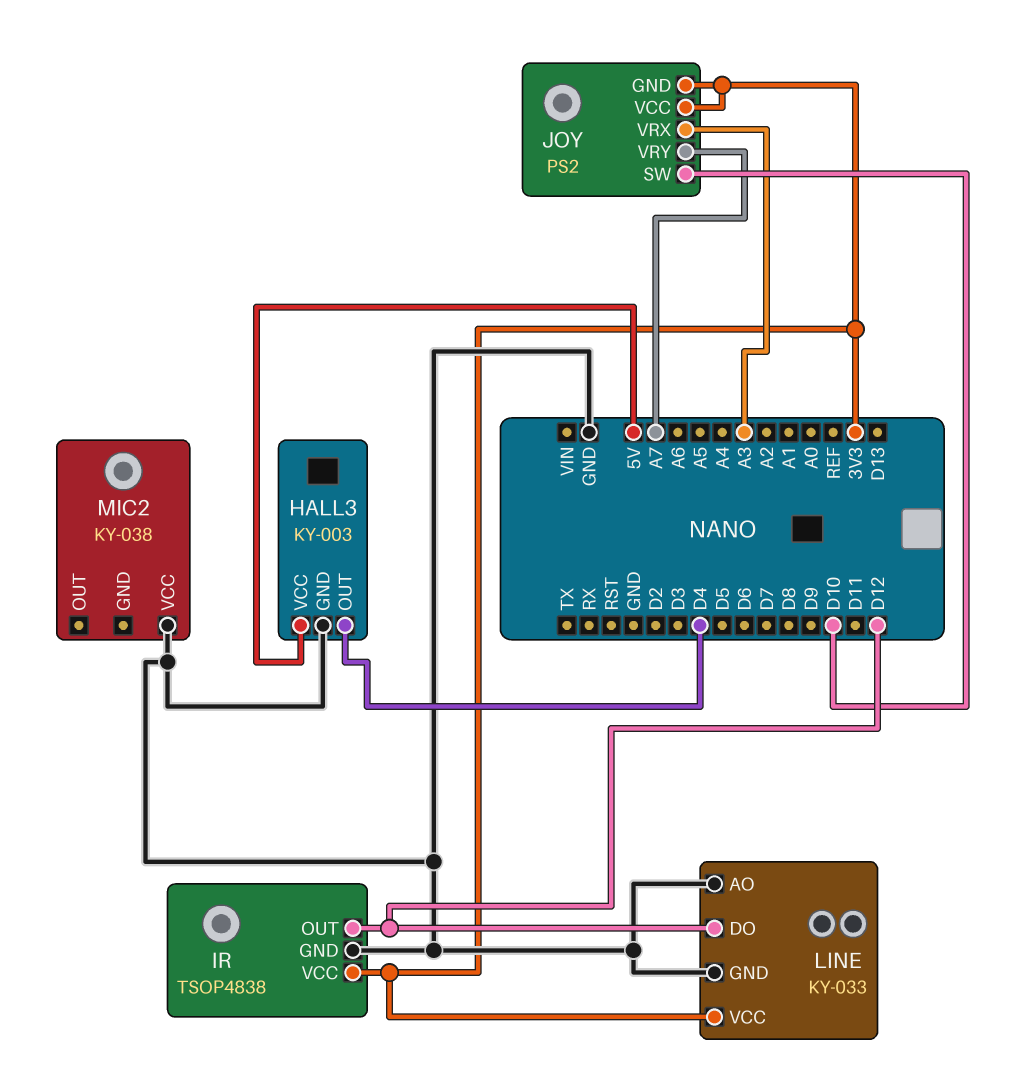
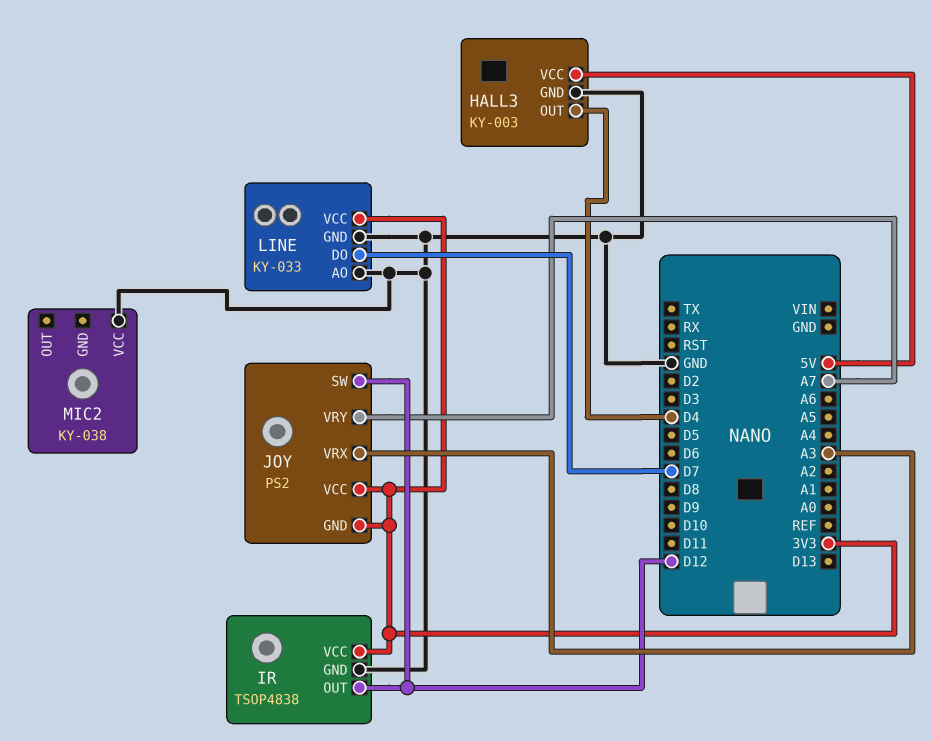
JOY pin SW: D10 -> D12
LINE pin DO: D12 -> D7

